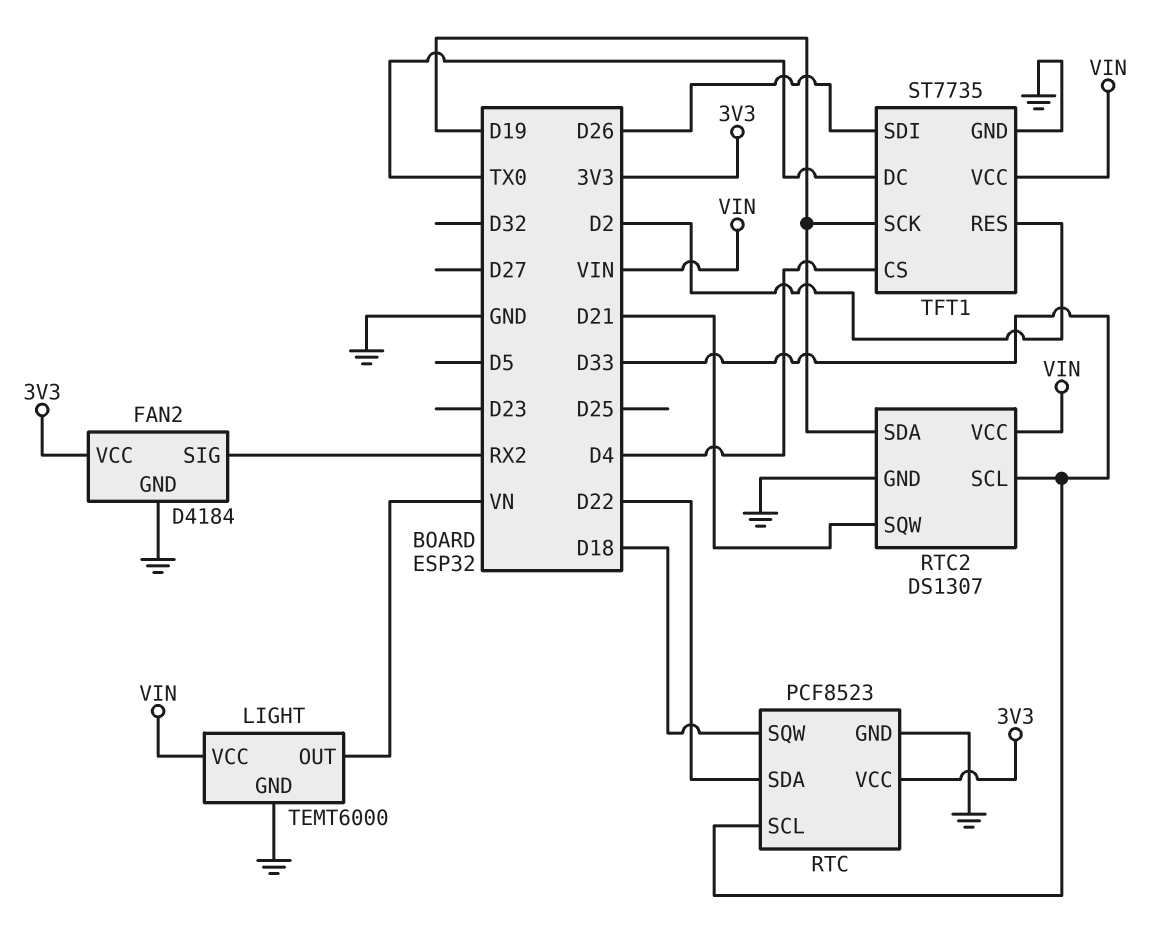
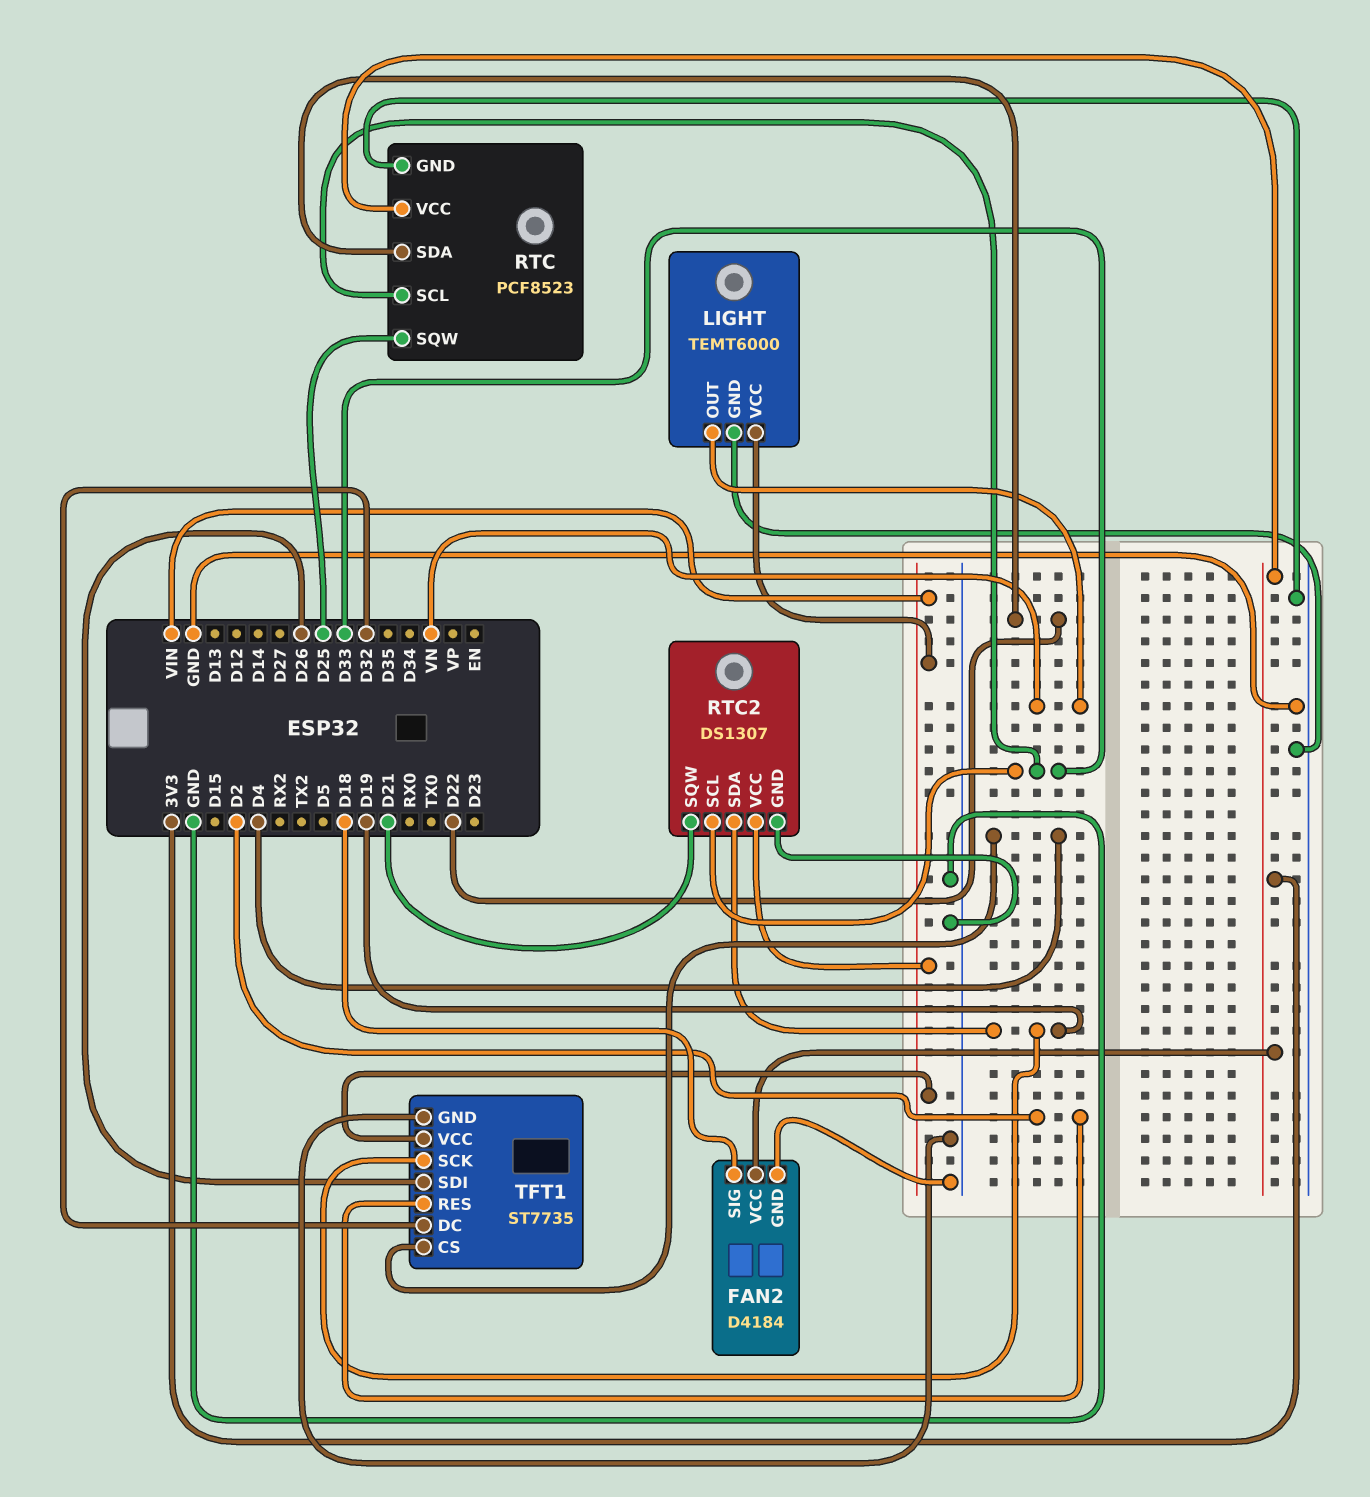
FAN2 pin SIG: RX2 -> D18
RTC pin SQW: D18 -> D25
TFT1 pin DC: TX0 -> D32

